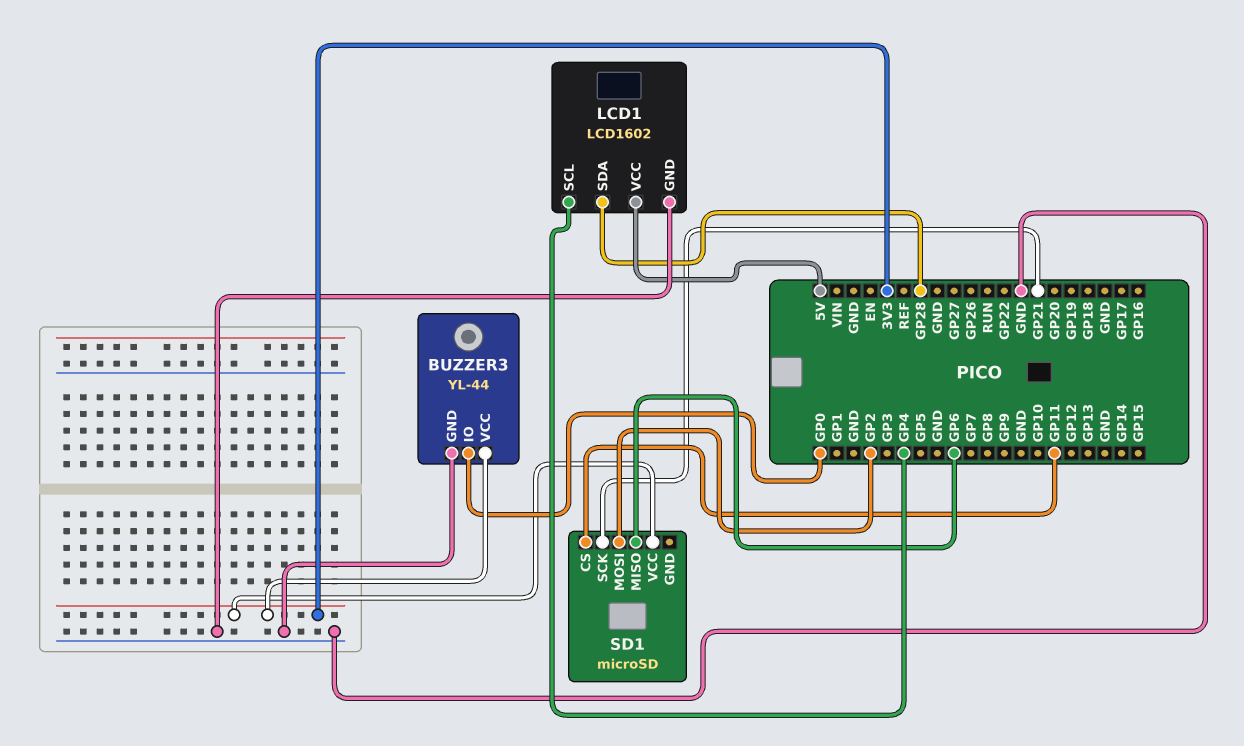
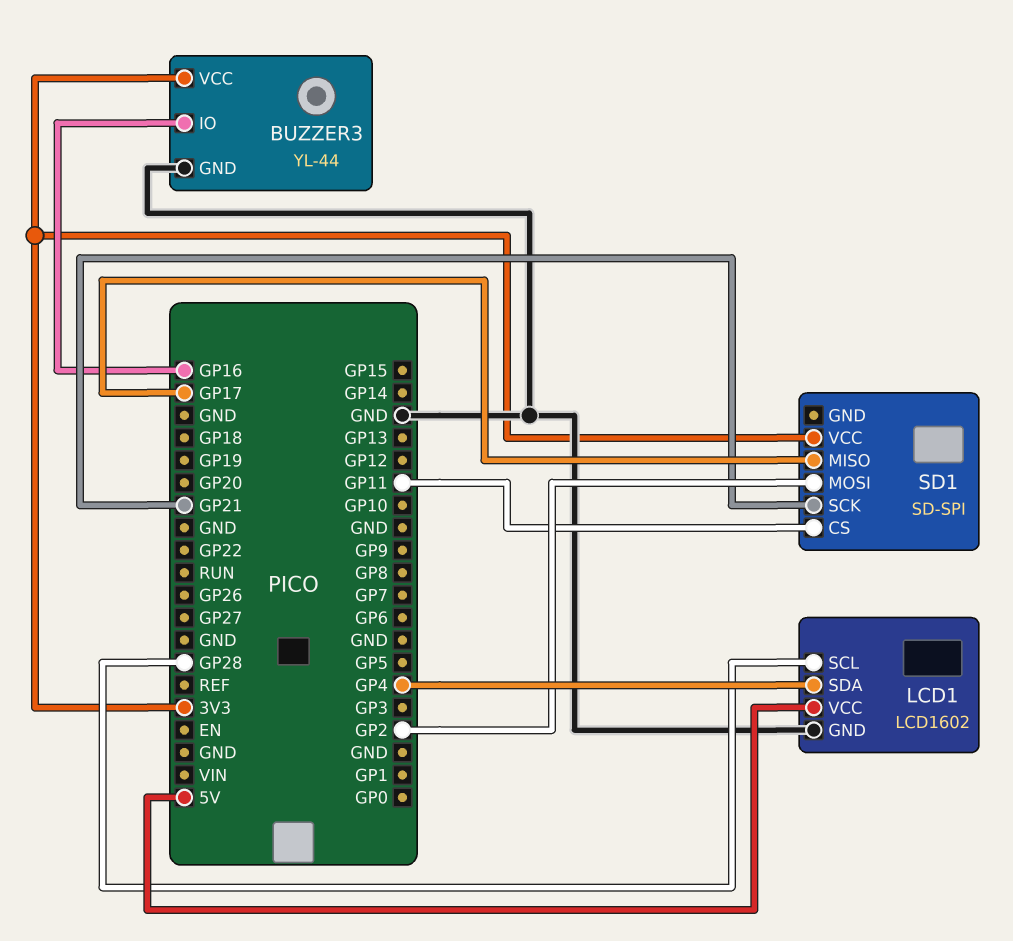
BUZZER3 pin IO: GP0 -> GP16
LCD1 pin SCL: GP4 -> GP28
LCD1 pin SDA: GP28 -> GP4
SD1: microSD -> SD-SPI
SD1 pin MISO: GP6 -> GP17

